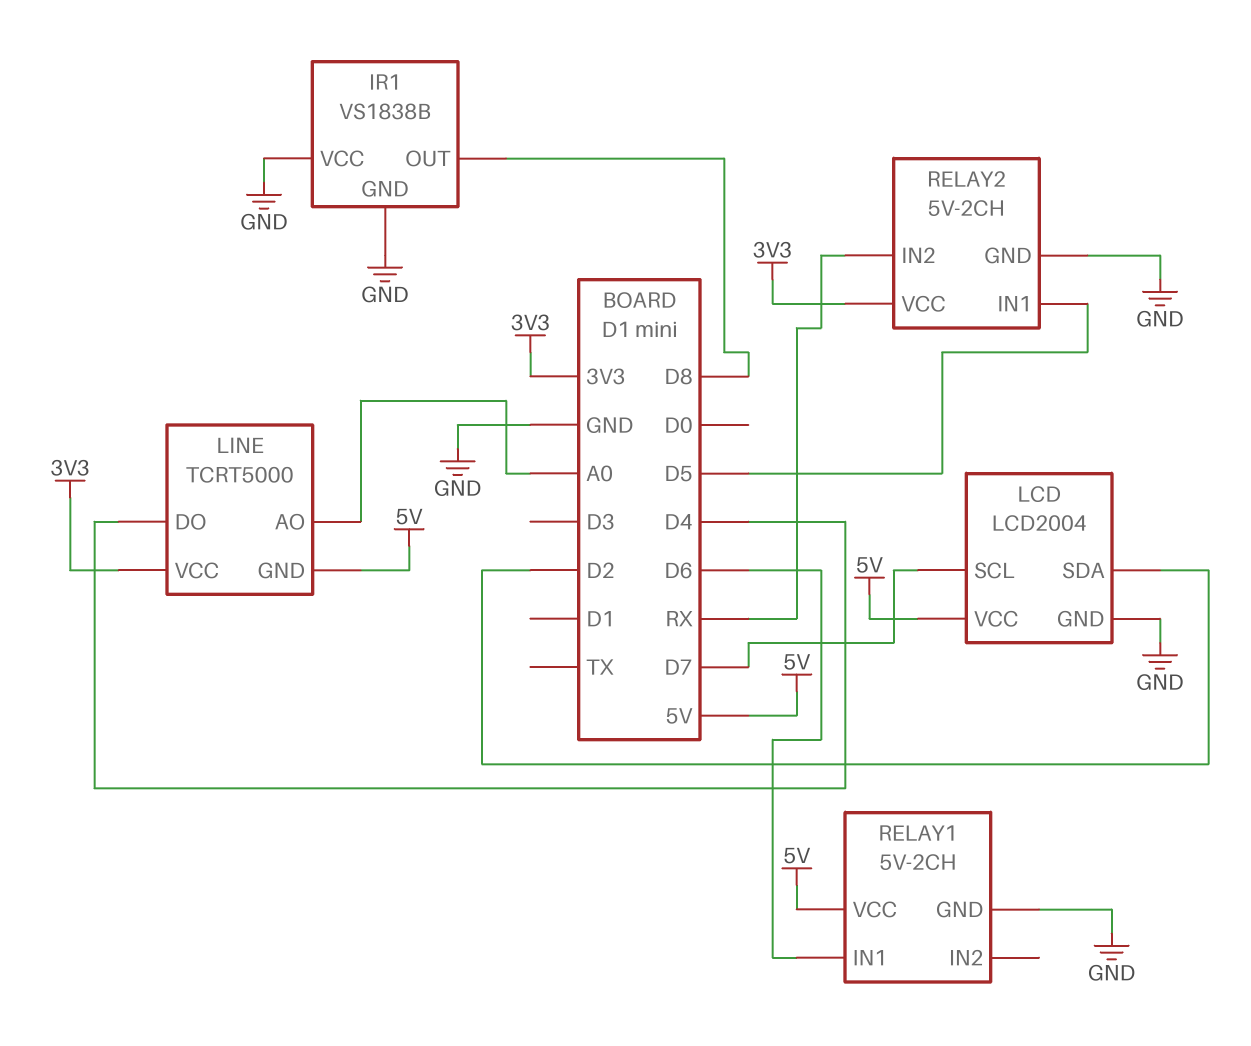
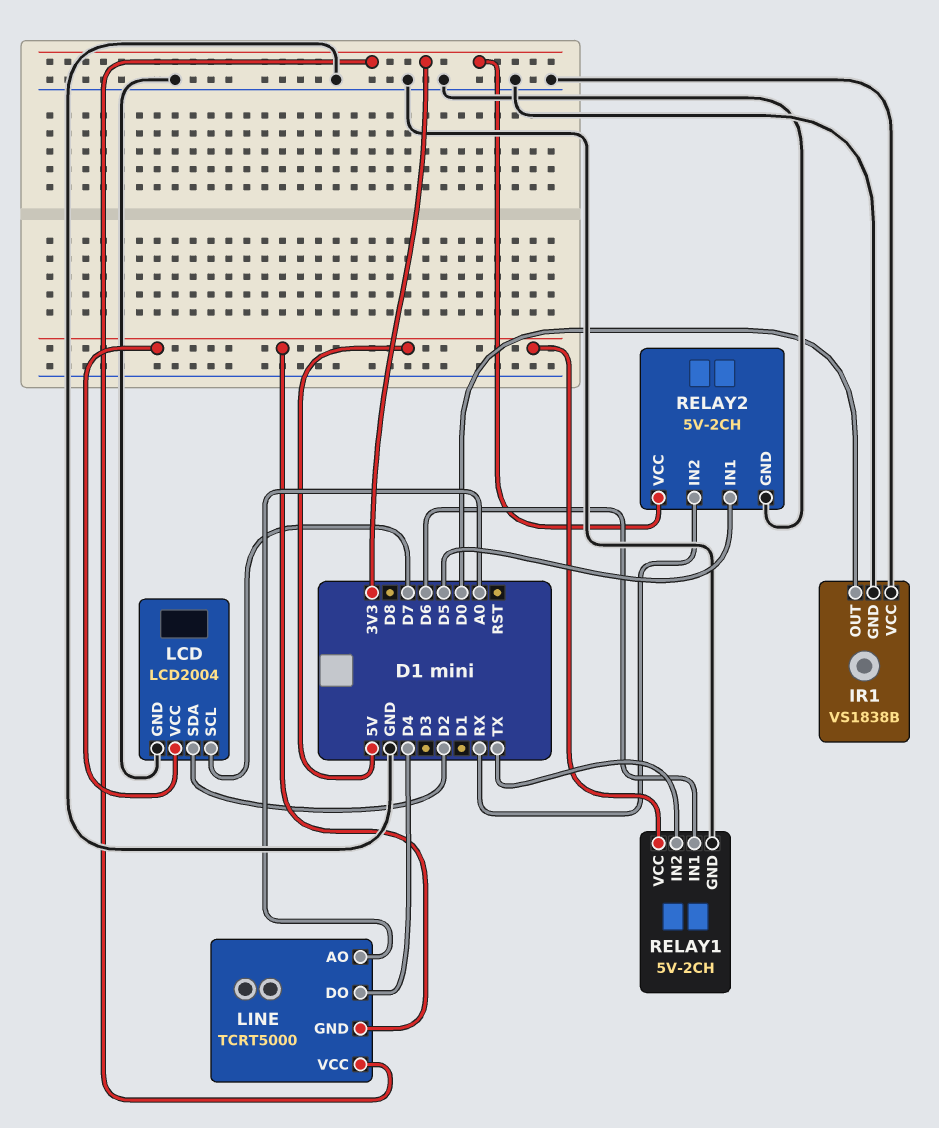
IR1 pin OUT: D8 -> D0
RELAY1 pin IN2: none -> TX

